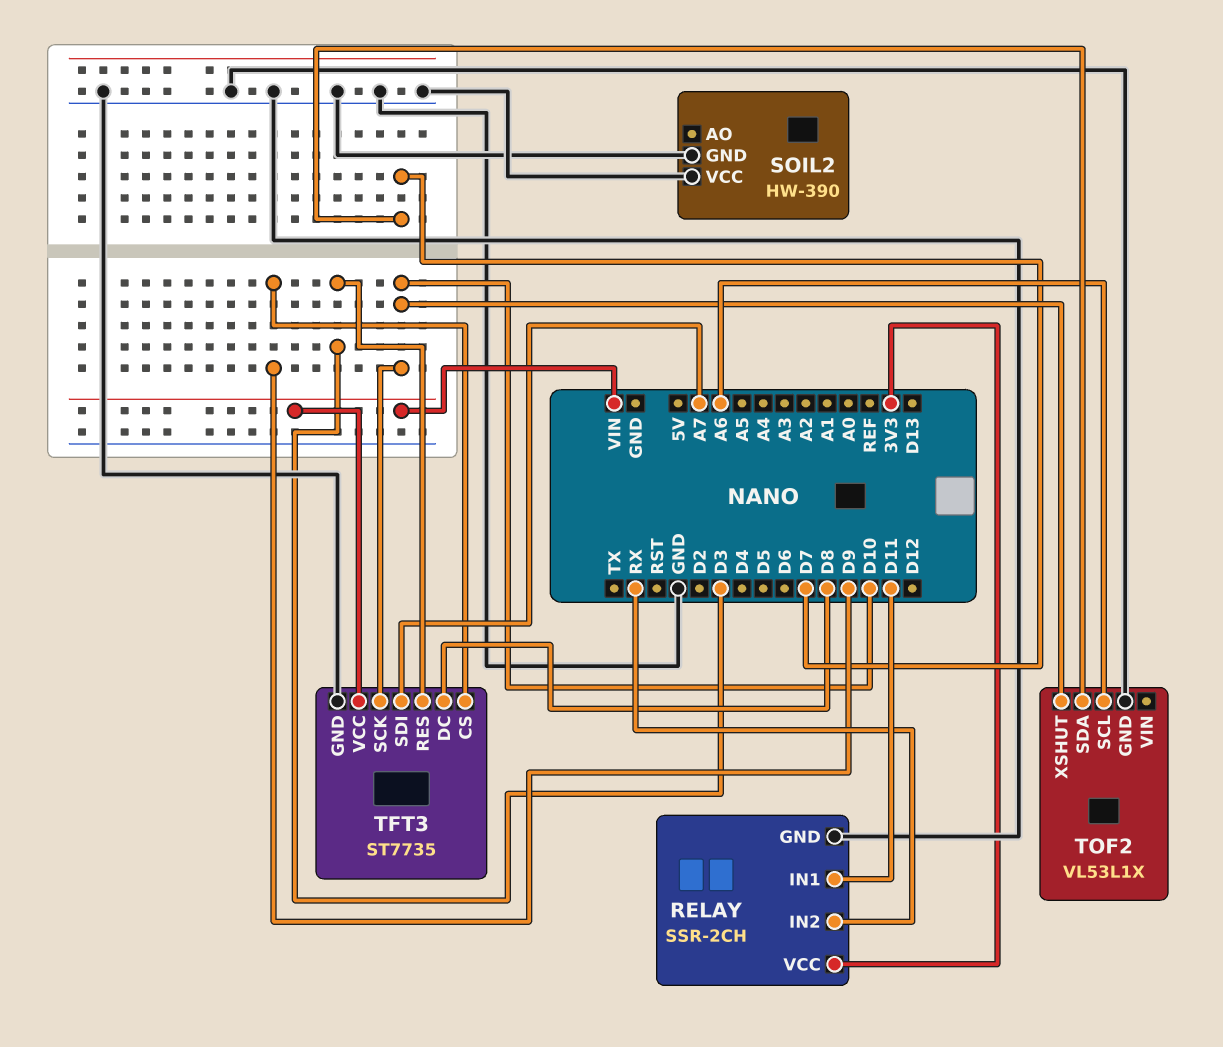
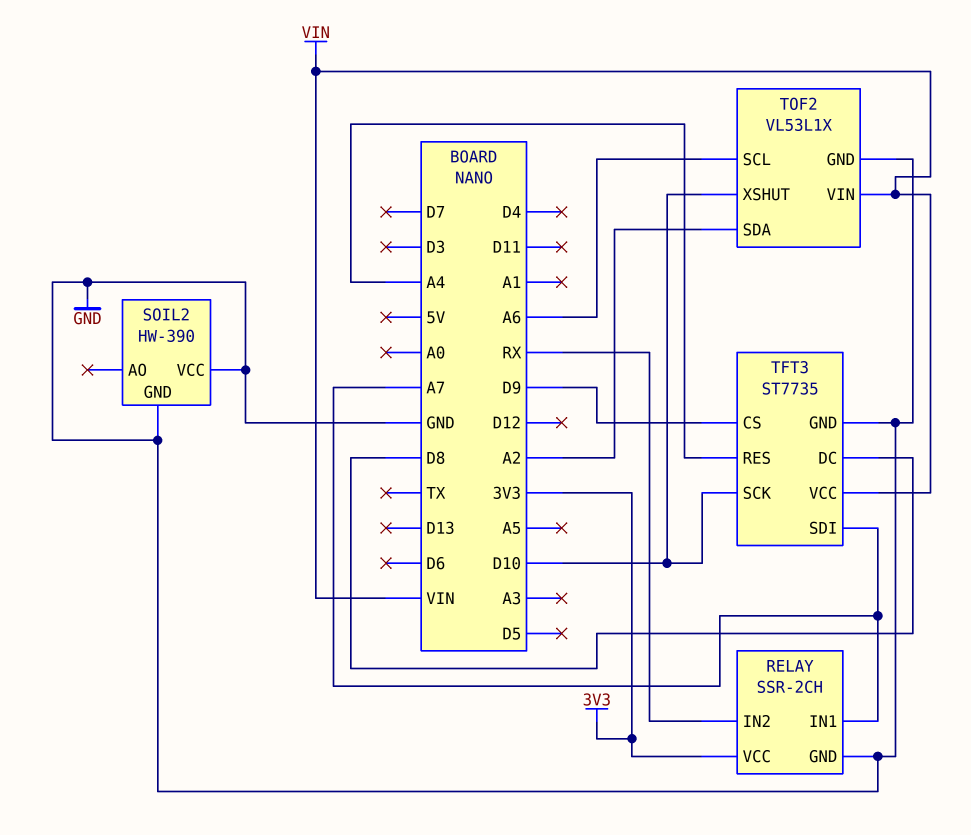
RELAY pin IN1: D11 -> A7
TFT3 pin RES: D3 -> A4
TOF2 pin SDA: D7 -> A2
TOF2 pin VIN: none -> VIN

